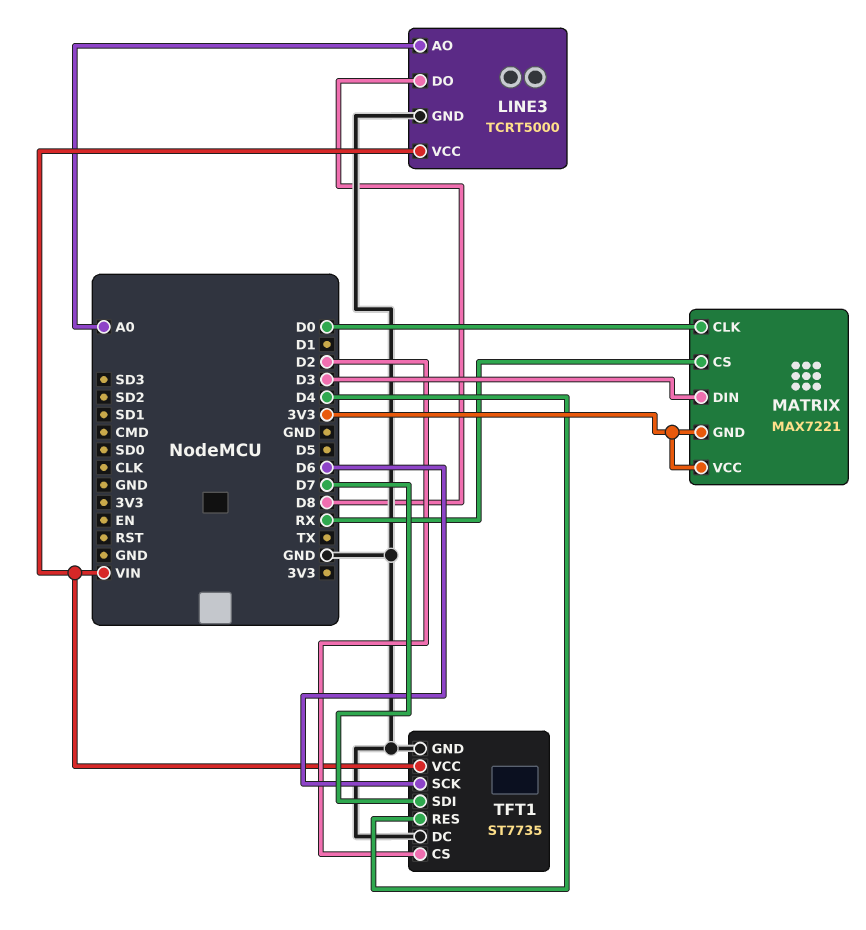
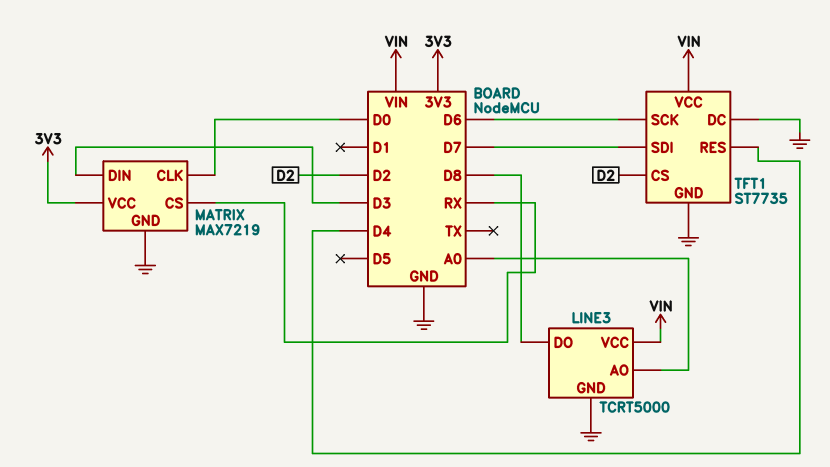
MATRIX: MAX7221 -> MAX7219
MATRIX pin GND: 3V3 -> GND

